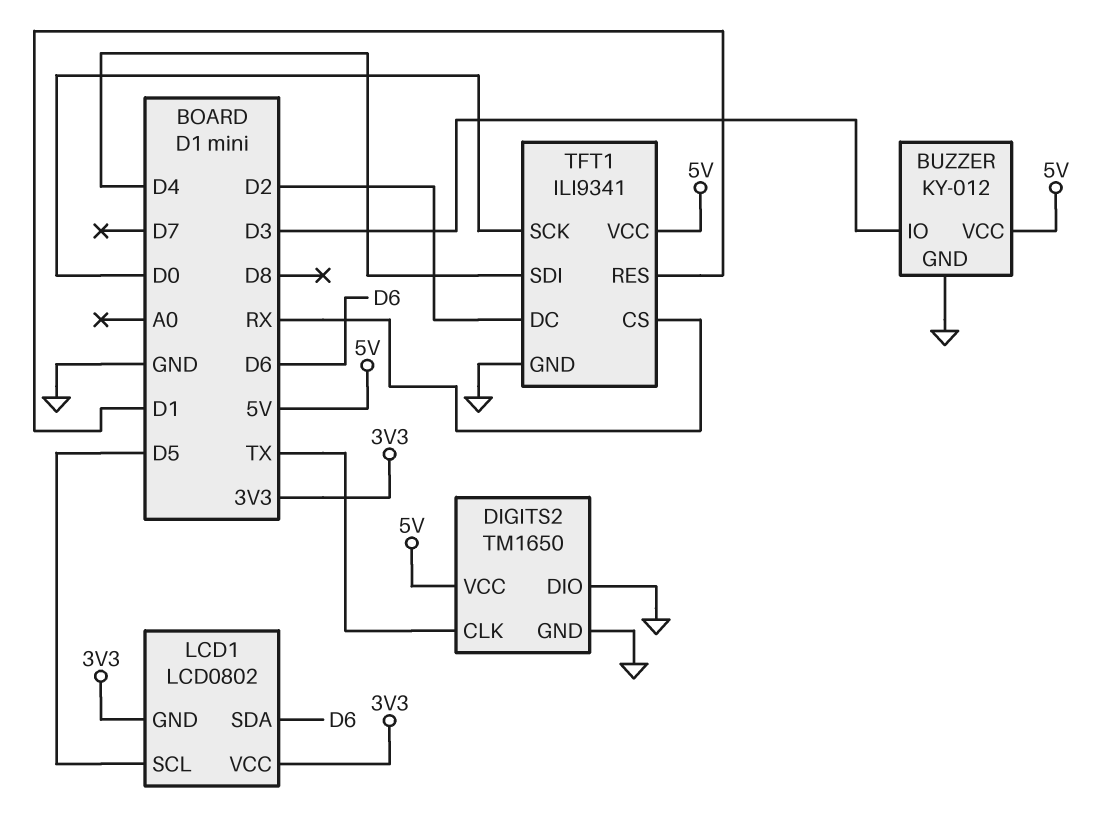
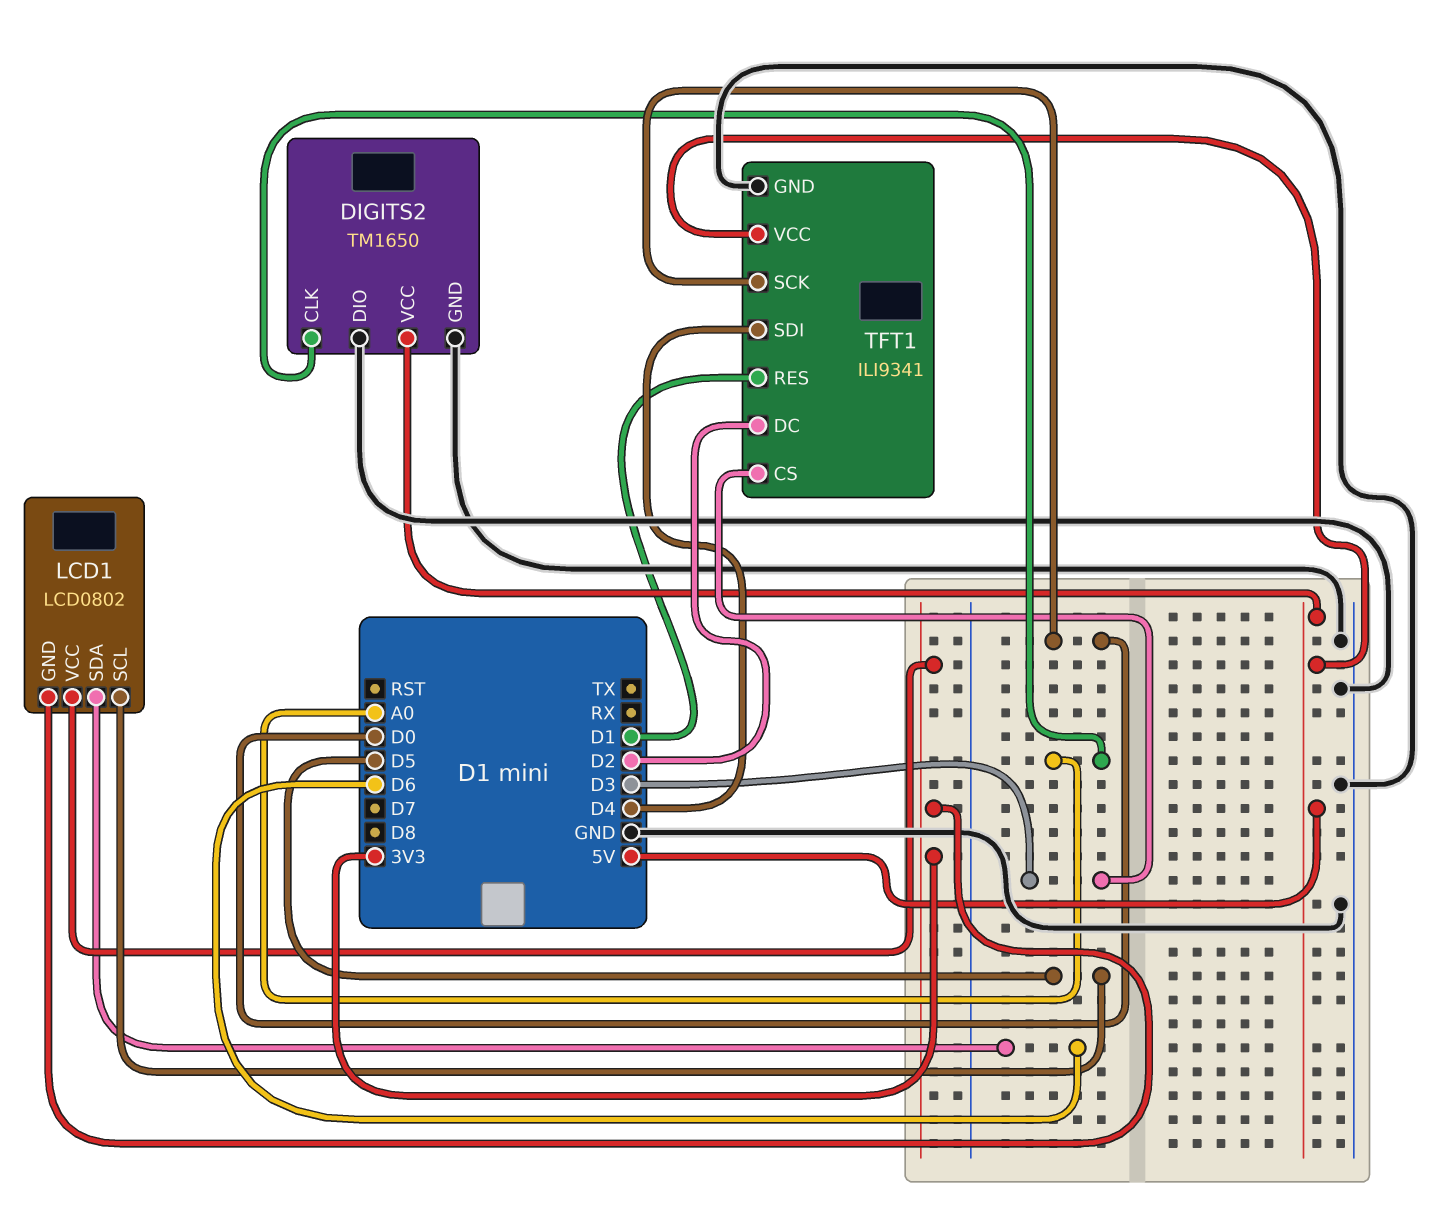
BUZZER: KY-012 -> none
BUZZER pin GND: GND -> none
BUZZER pin IO: D3 -> none
BUZZER pin VCC: 5V -> none
DIGITS2 pin CLK: TX -> A0
TFT1 pin CS: RX -> D3

